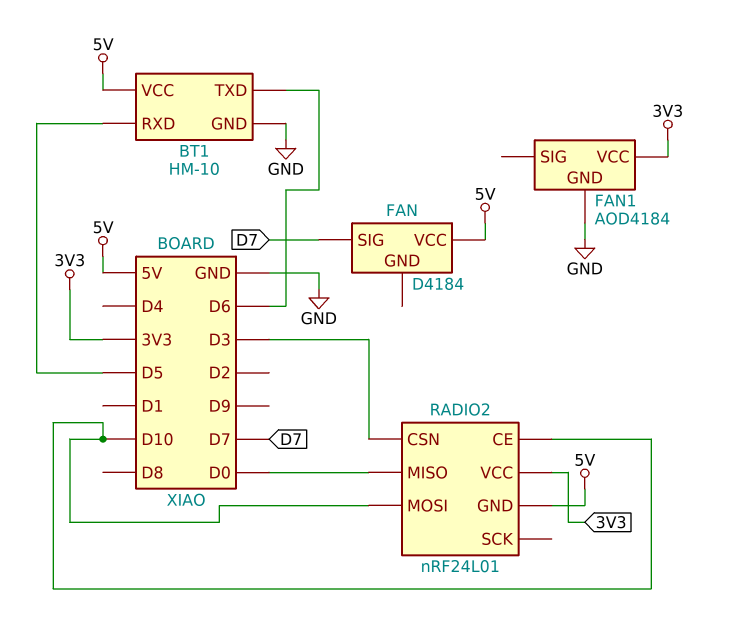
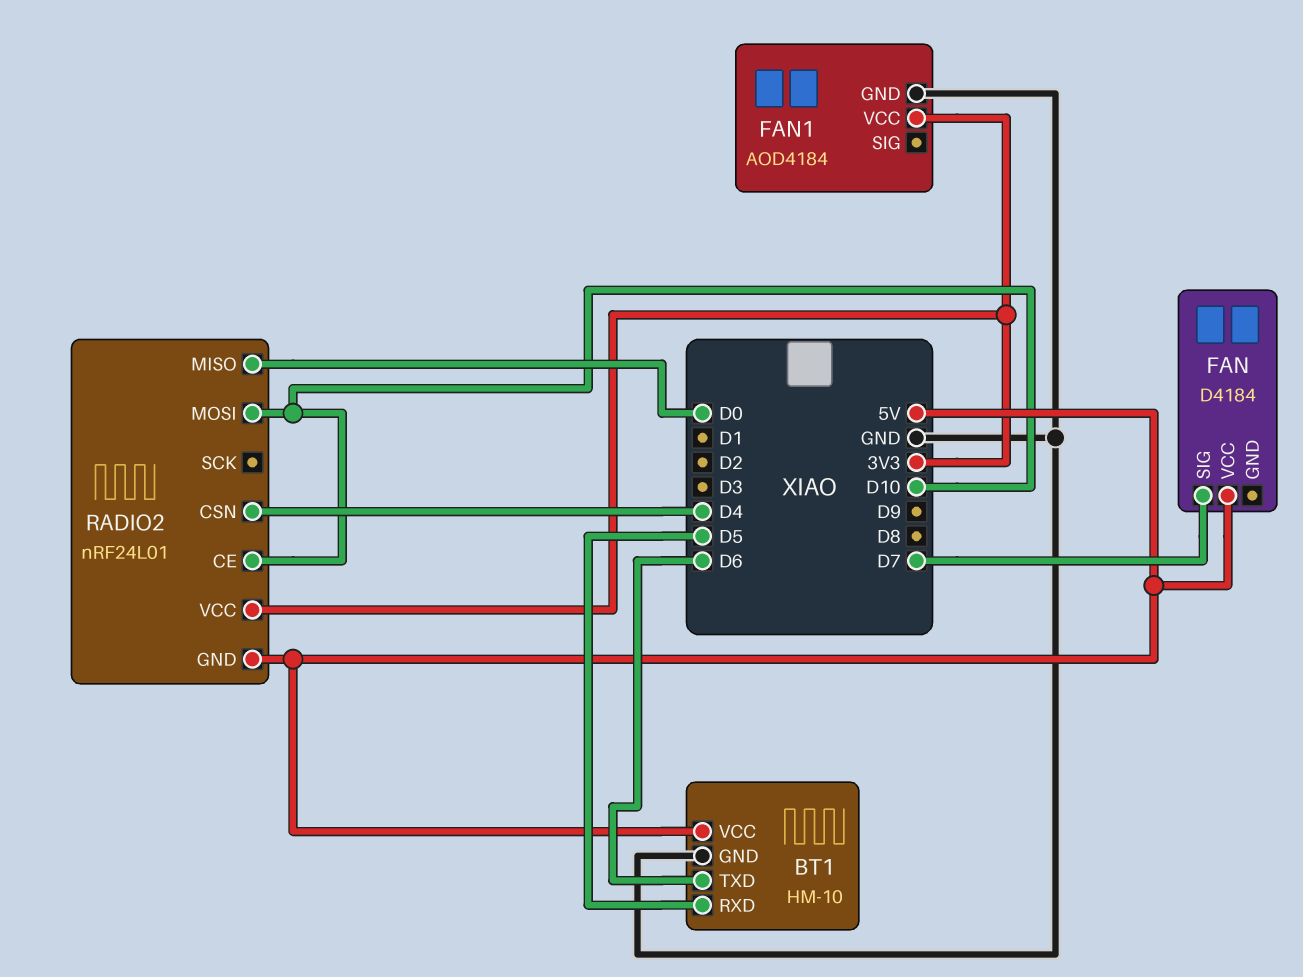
RADIO2 pin CSN: D3 -> D4

